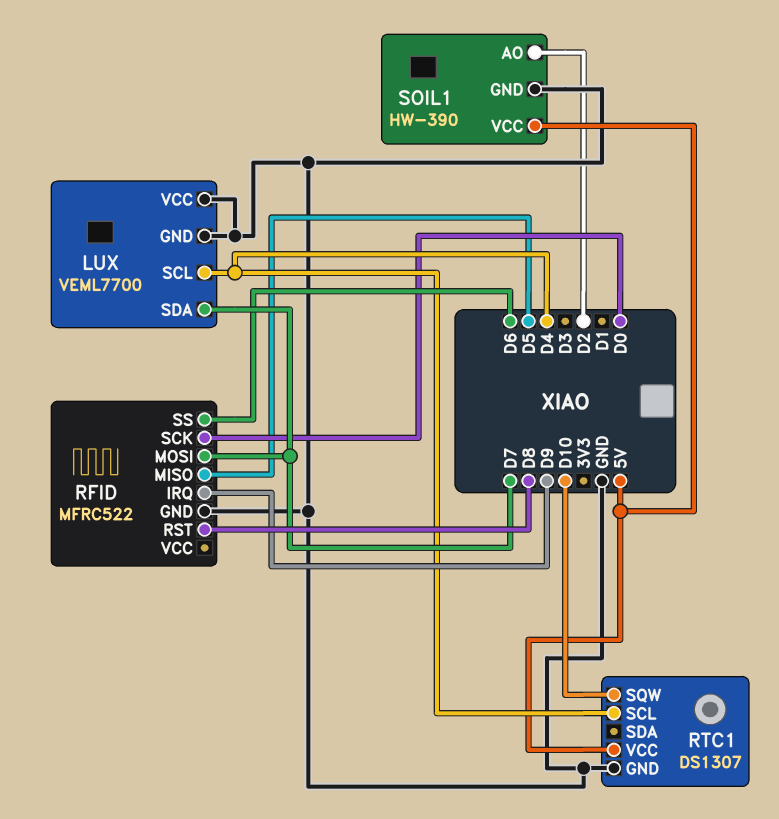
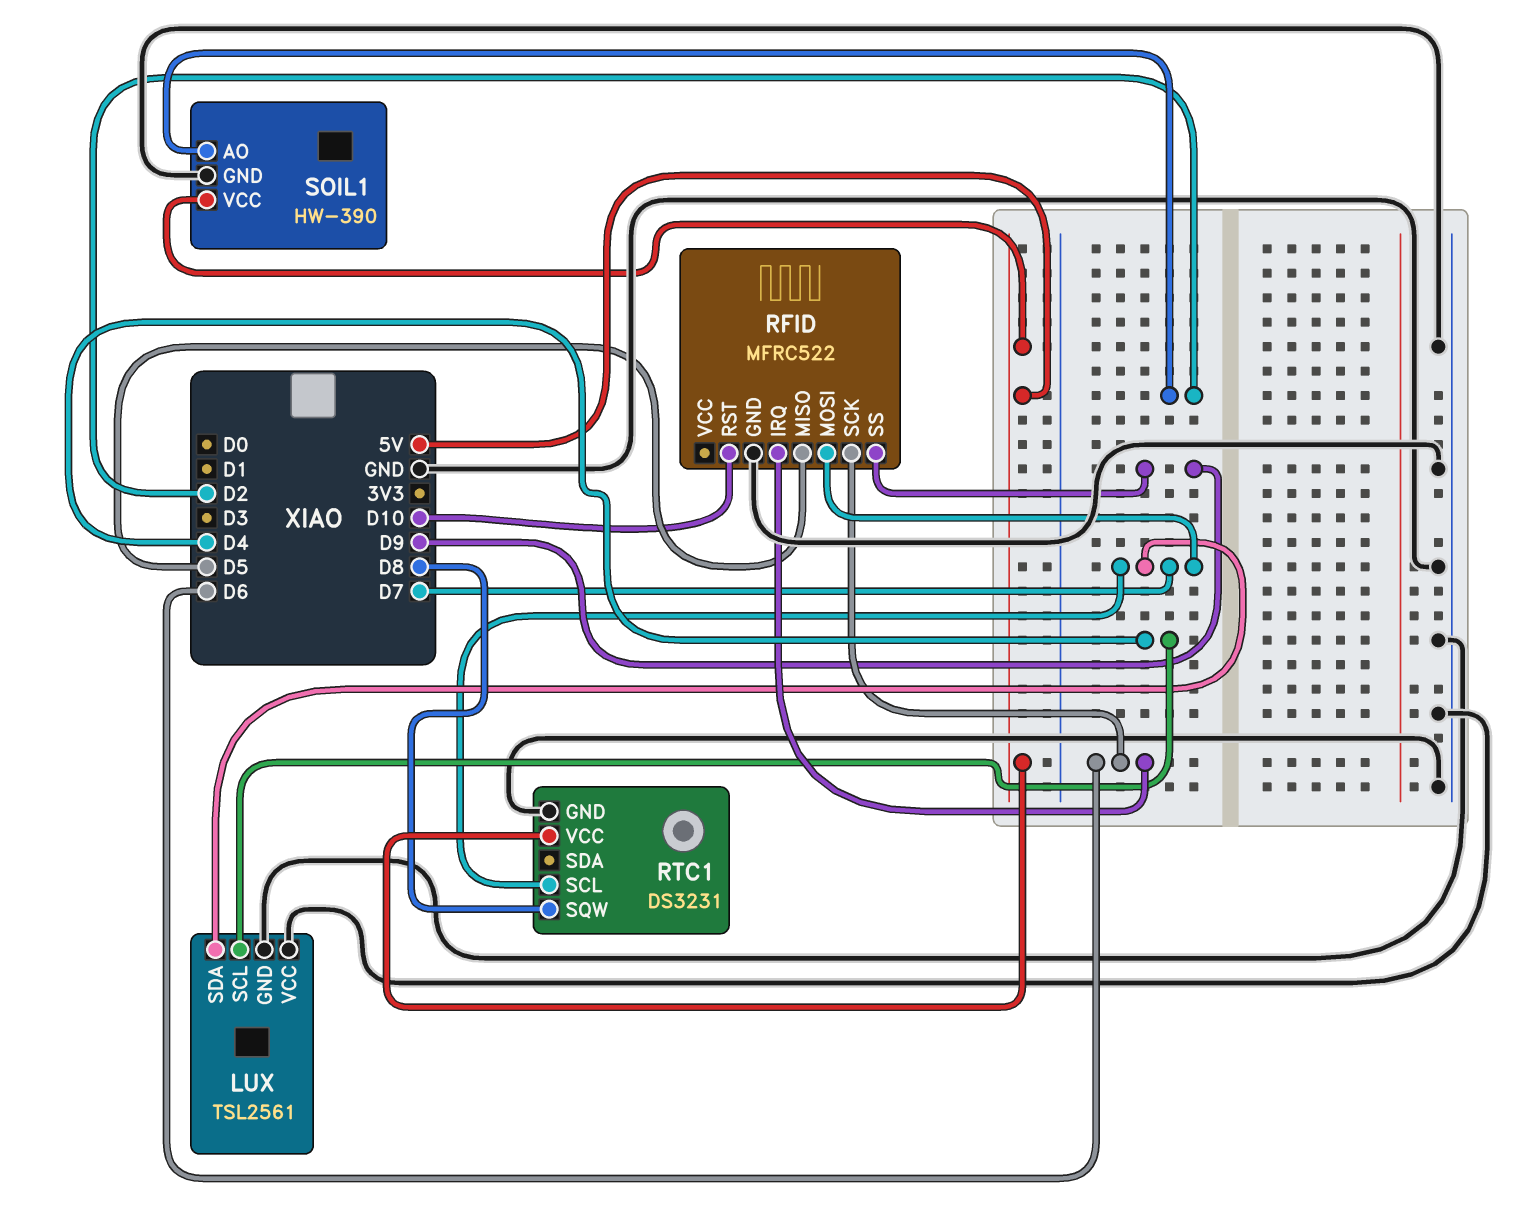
LUX: VEML7700 -> TSL2561
RFID pin IRQ: D9 -> D6
RFID pin RST: D8 -> D10
RFID pin SCK: D0 -> D6
RFID pin SS: D6 -> D9
RTC1: DS1307 -> DS3231
RTC1 pin SCL: D4 -> D7
RTC1 pin SQW: D10 -> D8

